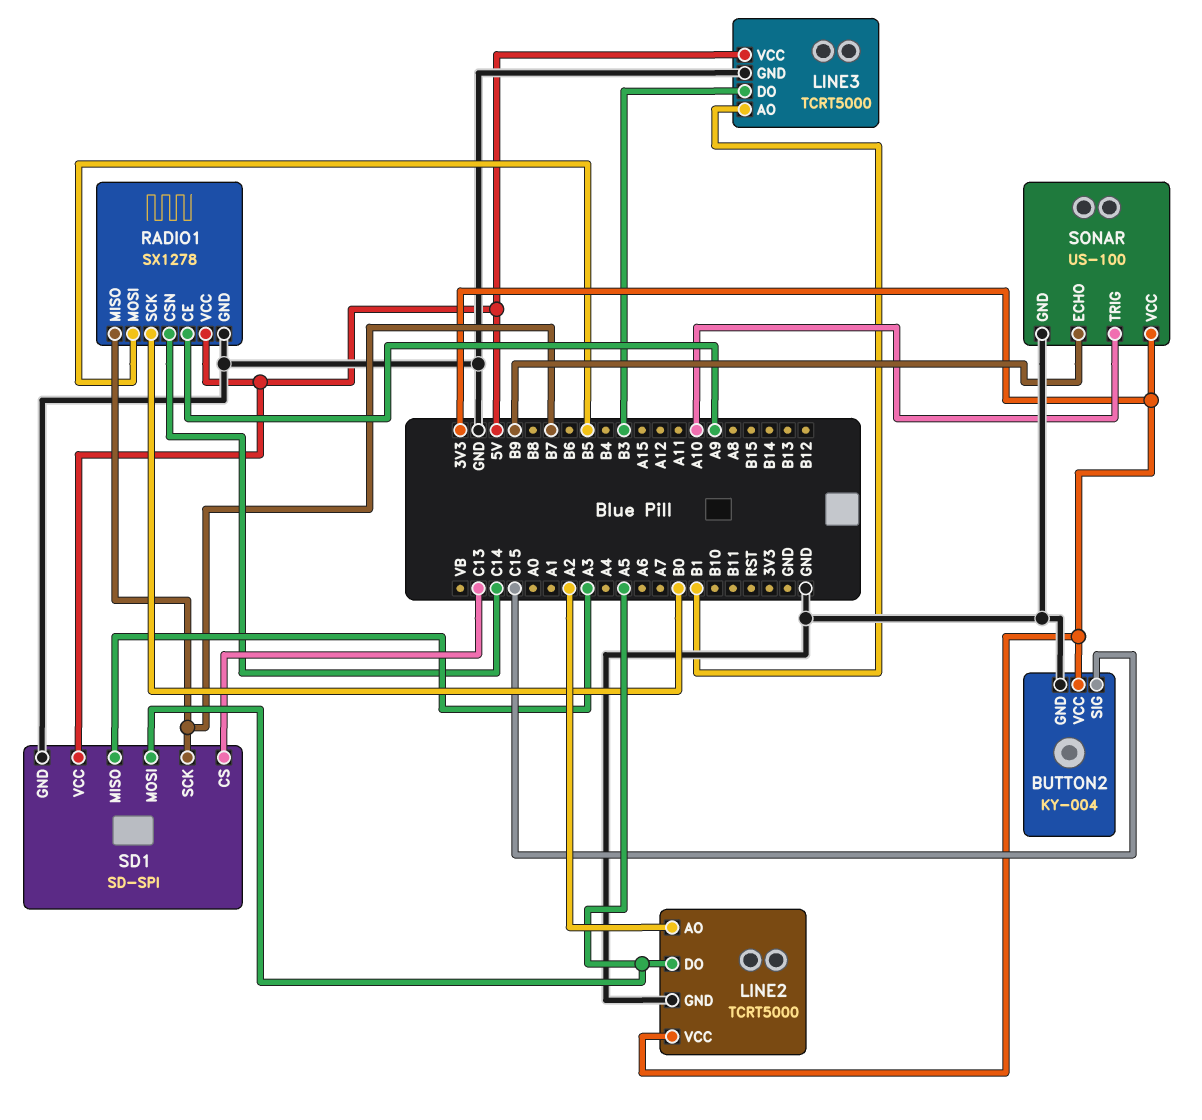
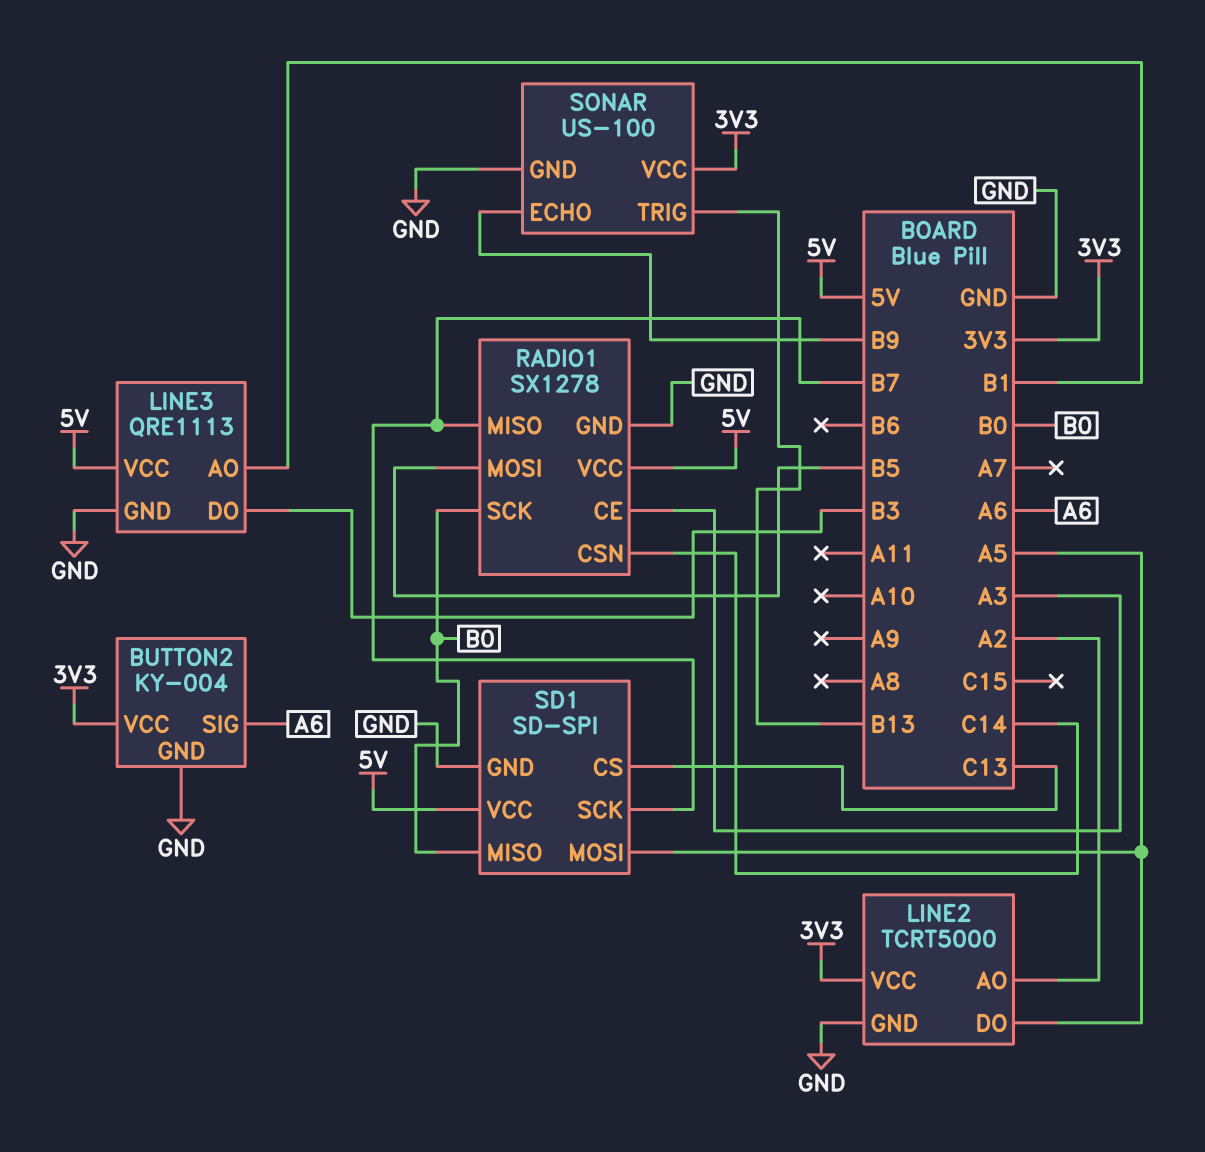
BUTTON2 pin SIG: C15 -> A6
LINE3: TCRT5000 -> QRE1113
RADIO1 pin CE: A9 -> A3
SD1 pin MISO: A3 -> B0
SONAR pin TRIG: A10 -> B13

